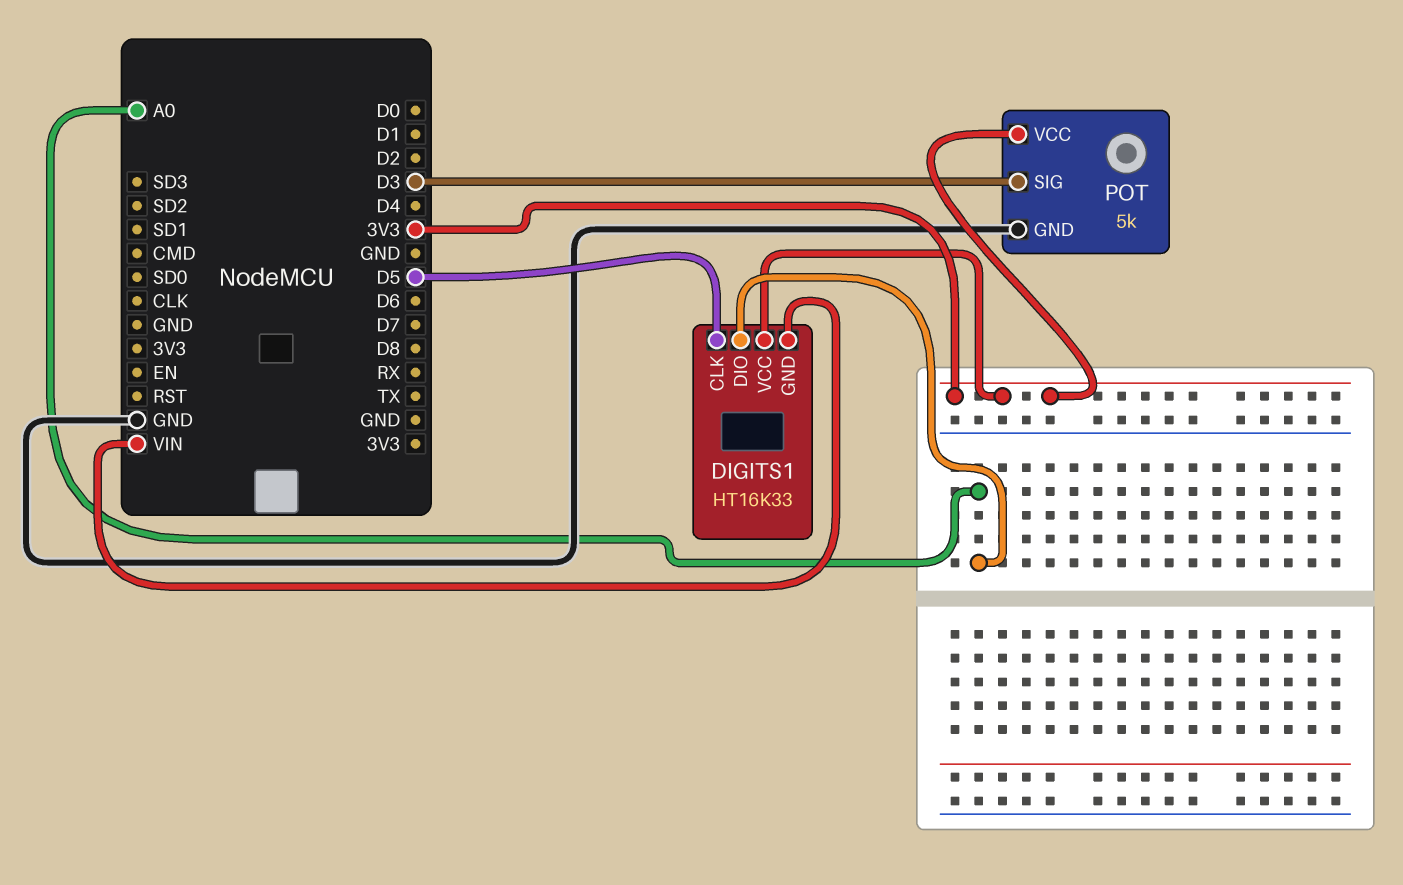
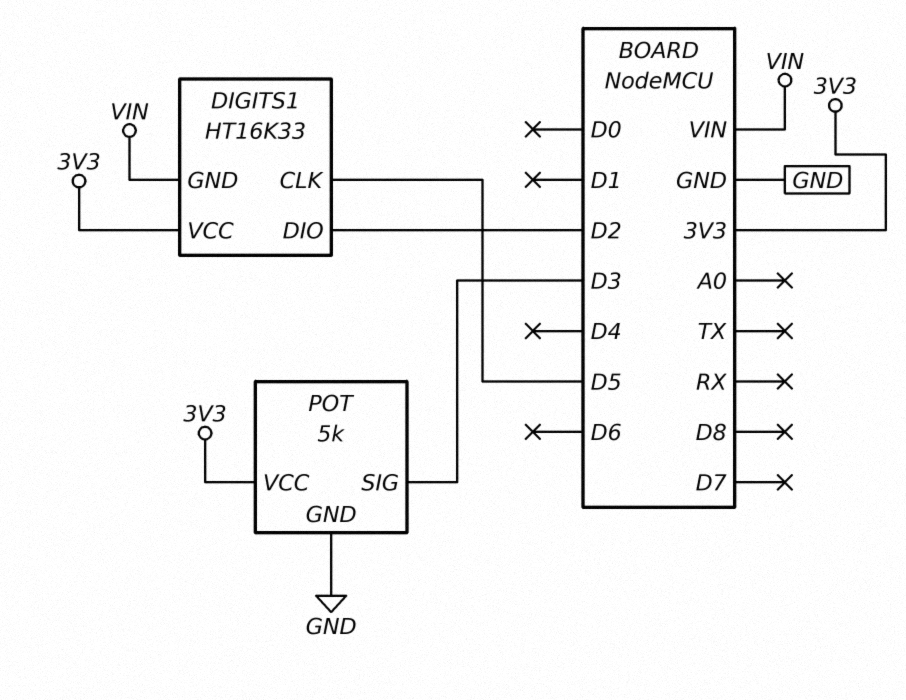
DIGITS1 pin DIO: A0 -> D2

